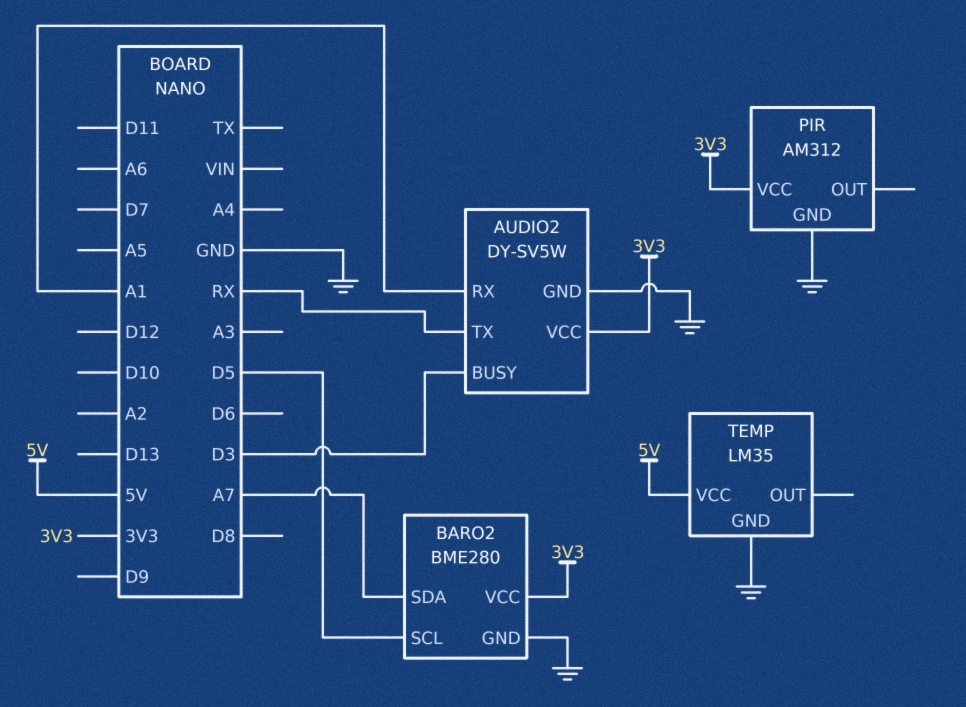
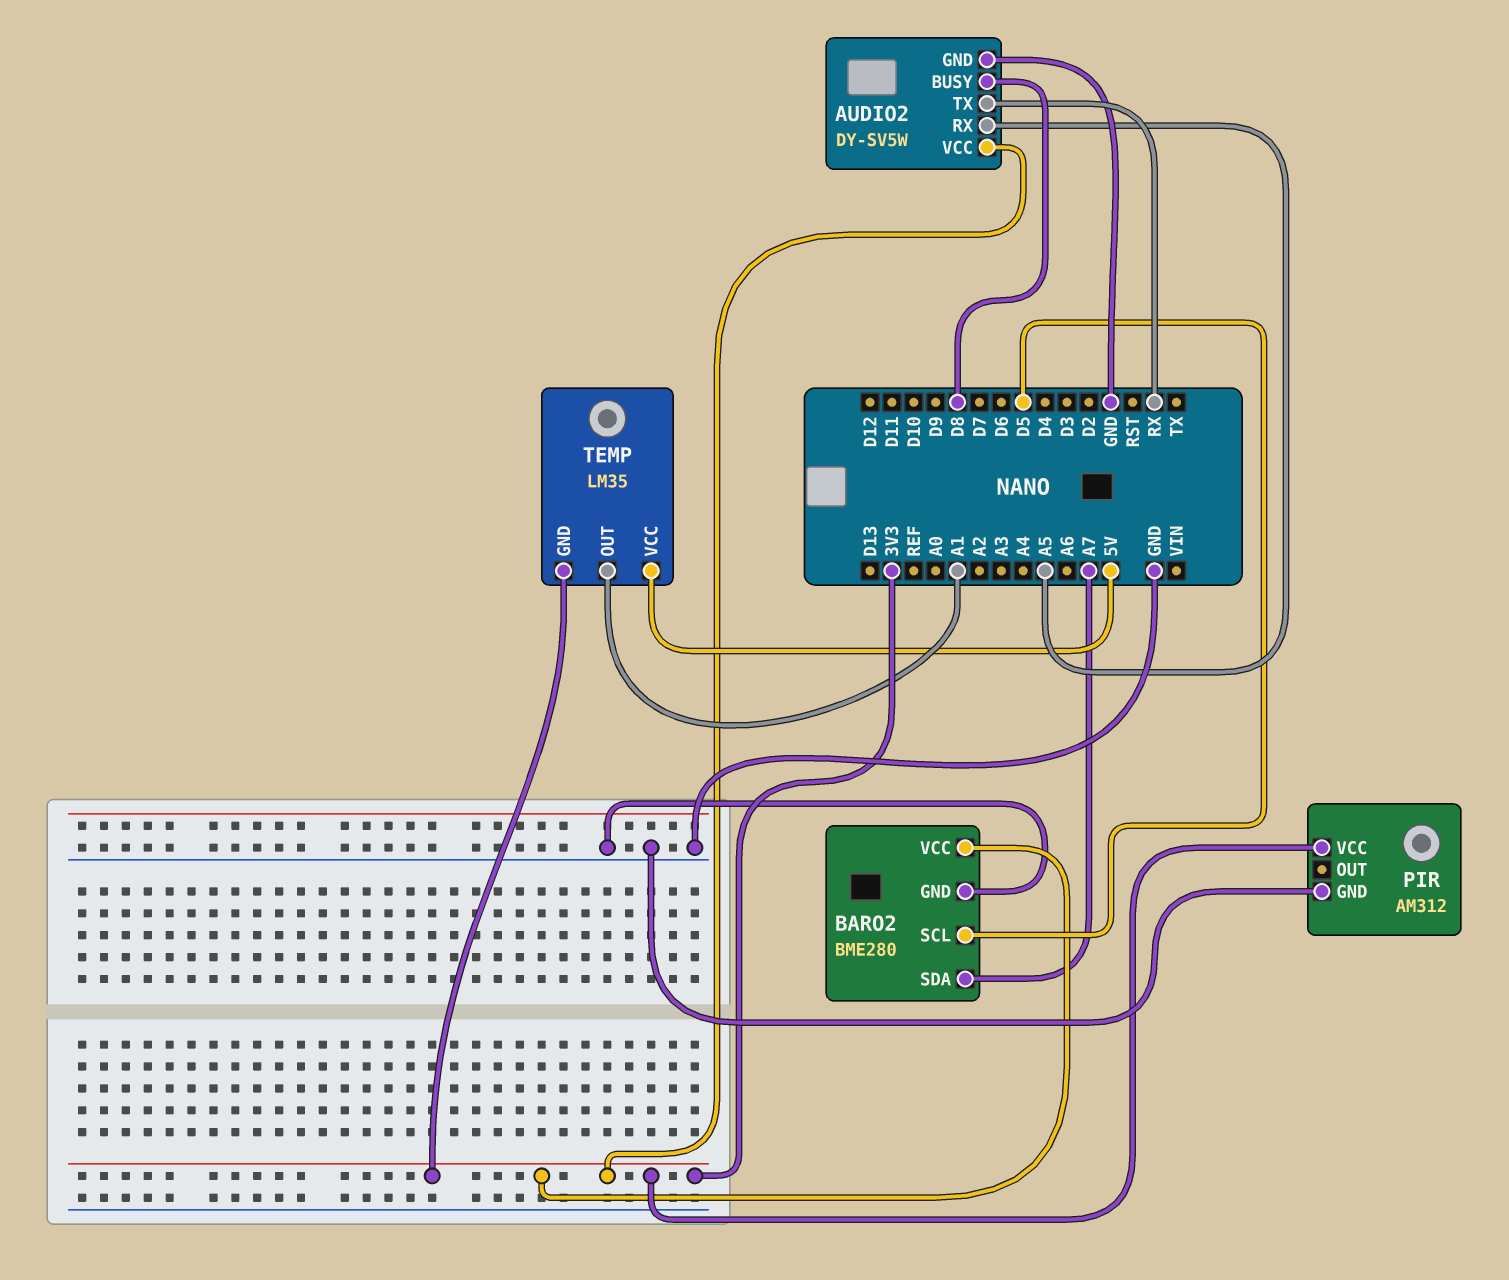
AUDIO2 pin BUSY: D3 -> D8
AUDIO2 pin RX: A1 -> A5
TEMP pin GND: GND -> 3V3
TEMP pin OUT: none -> A1

